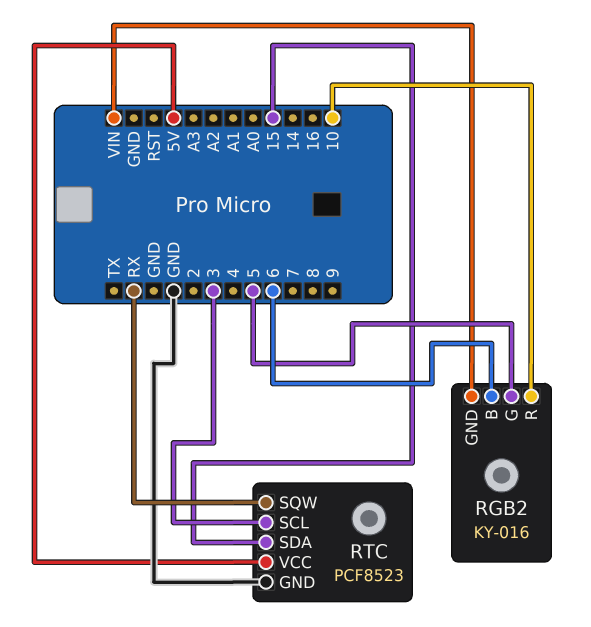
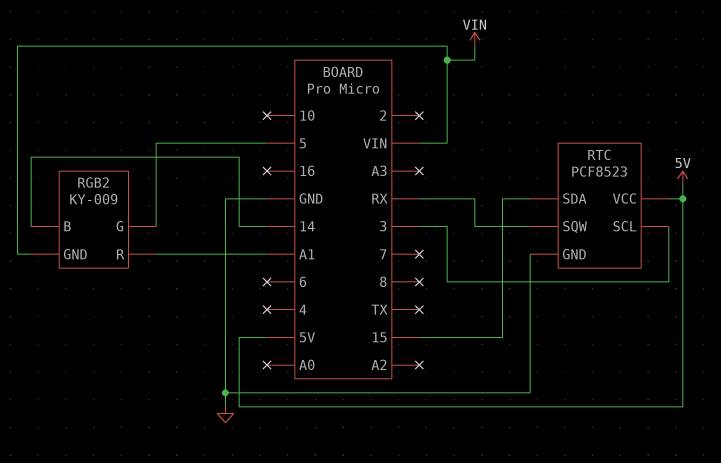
RGB2: KY-016 -> KY-009
RGB2 pin B: 6 -> 14
RGB2 pin R: 10 -> A1

